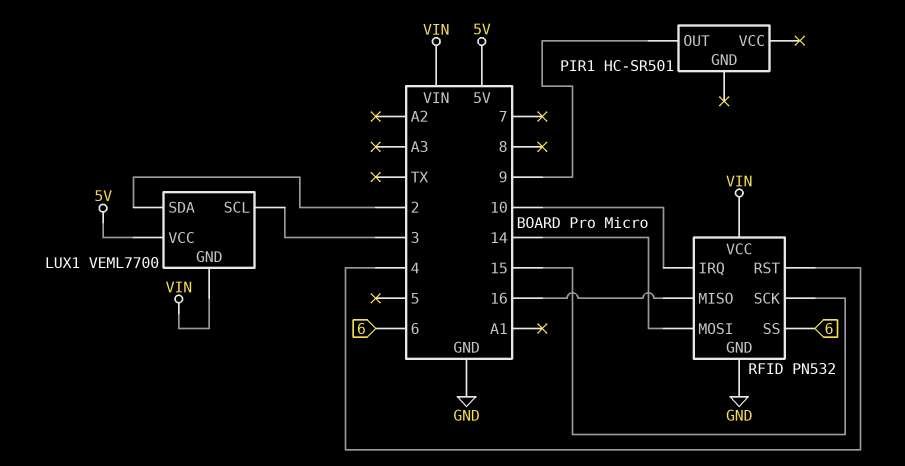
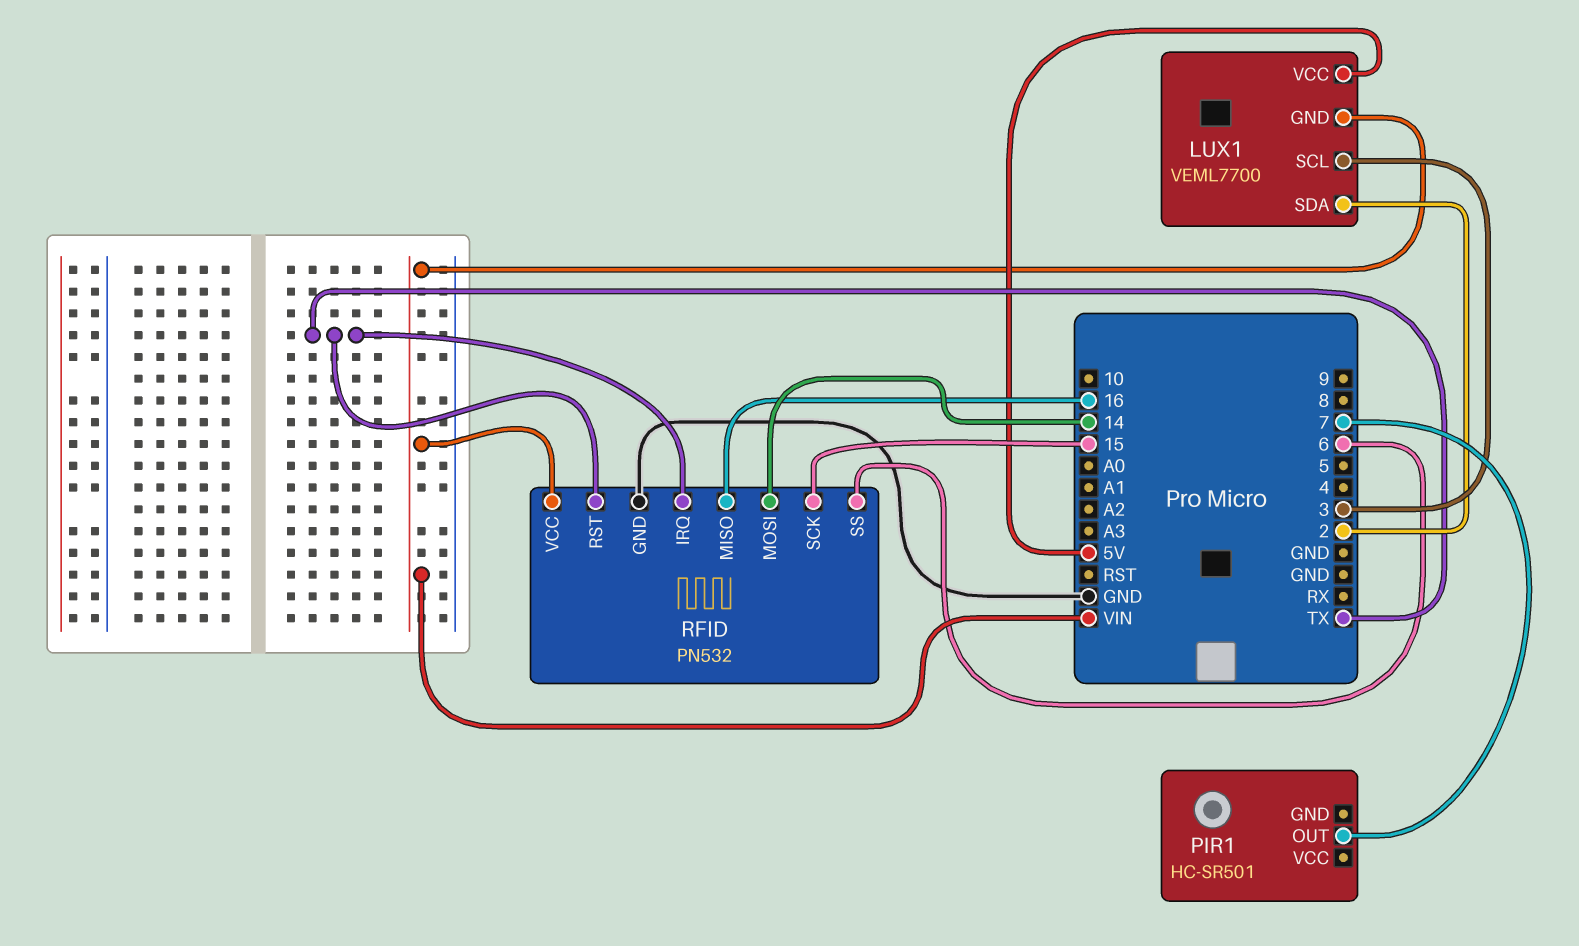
PIR1 pin OUT: 9 -> 7
RFID pin IRQ: 10 -> TX
RFID pin RST: 4 -> TX

